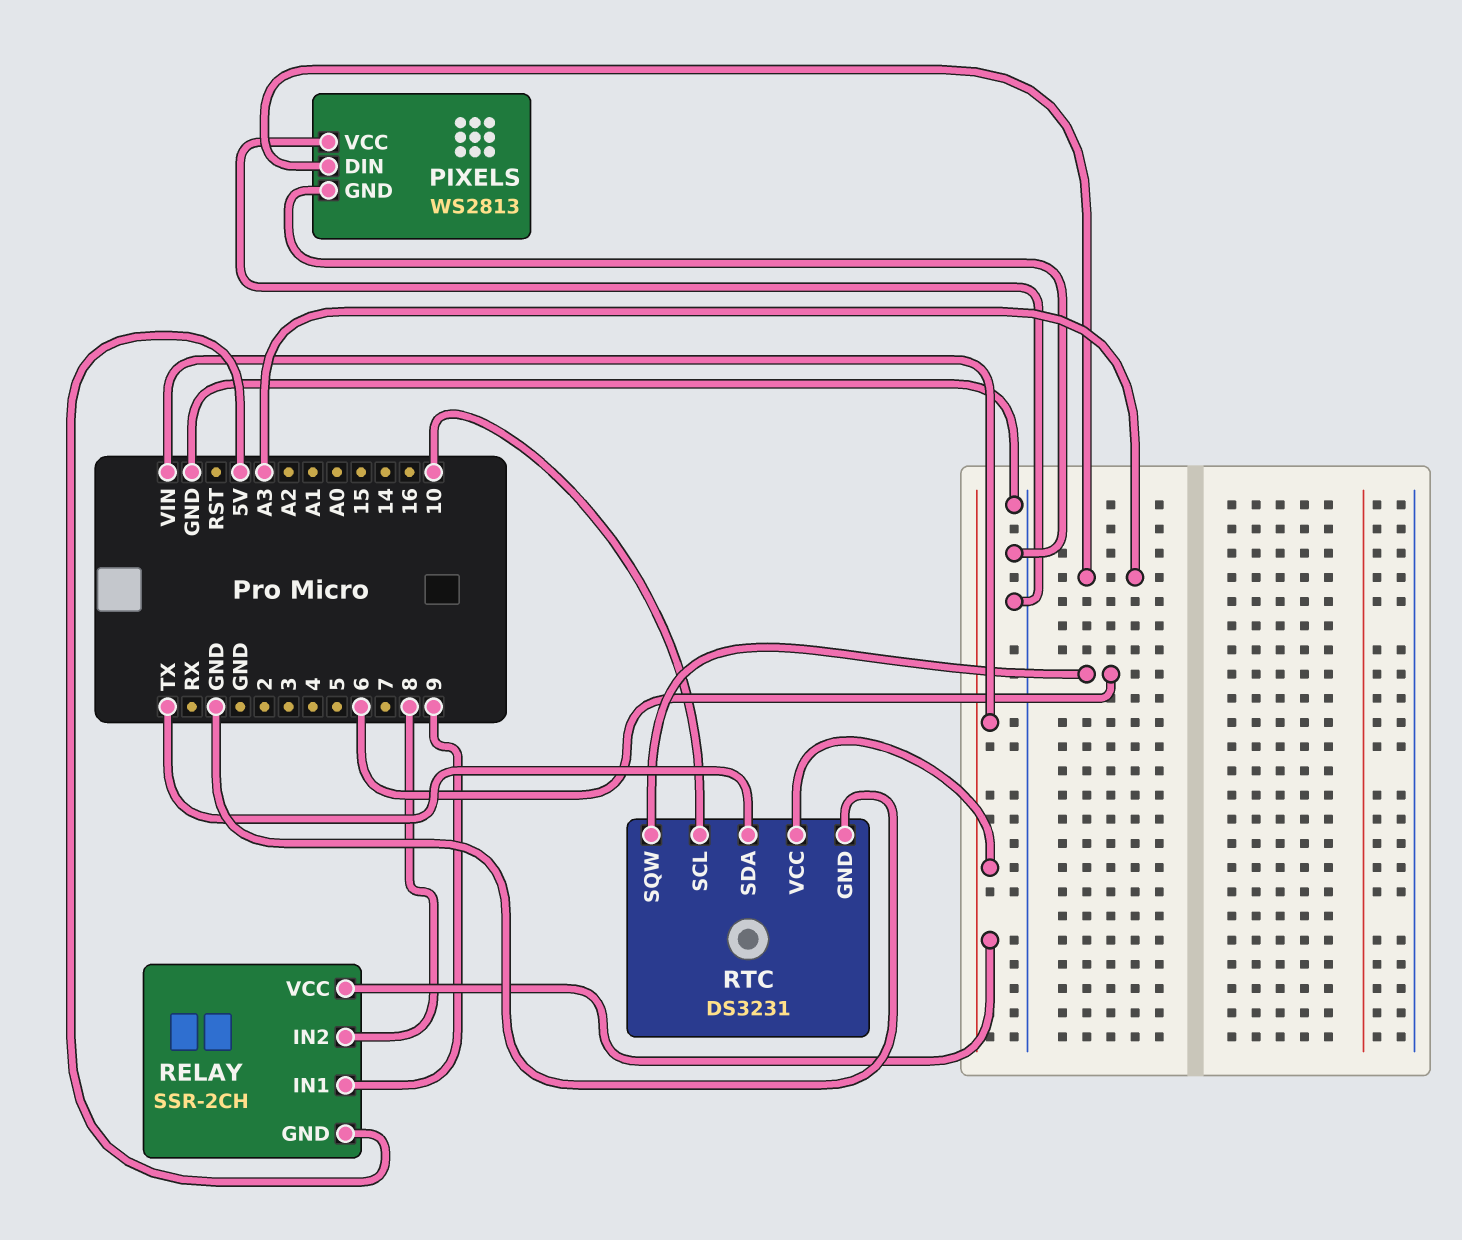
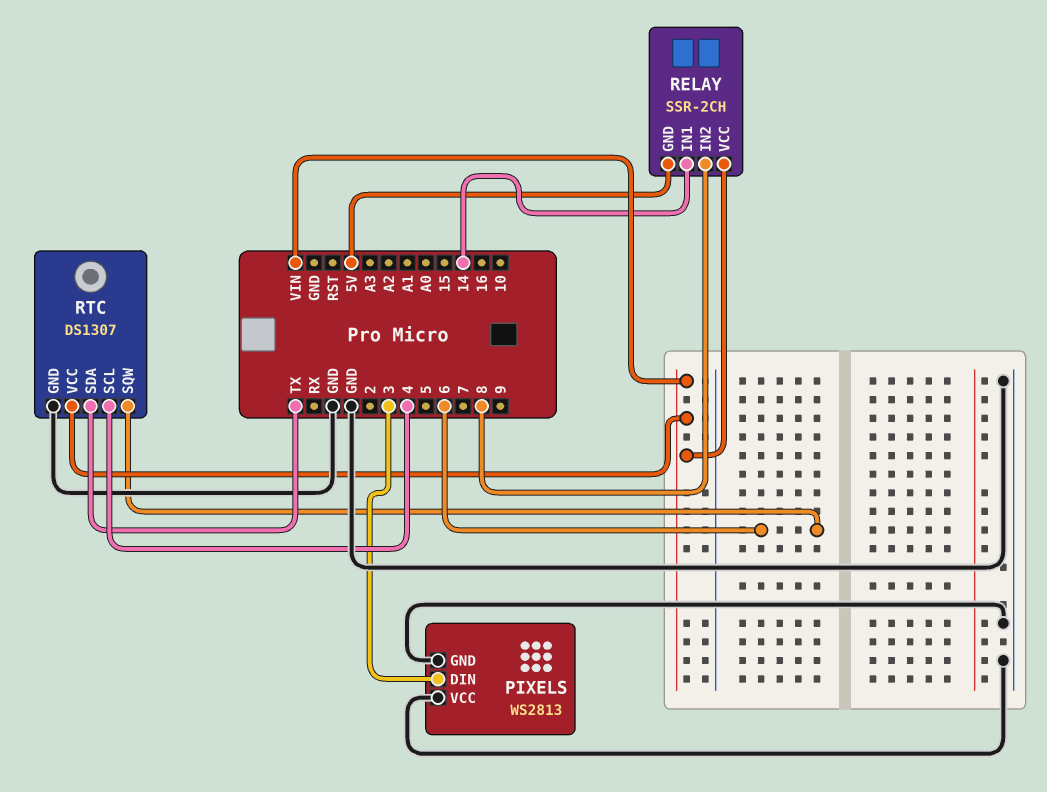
PIXELS pin DIN: A3 -> 3
RELAY pin IN1: 9 -> 14
RTC: DS3231 -> DS1307
RTC pin SCL: 10 -> 4

